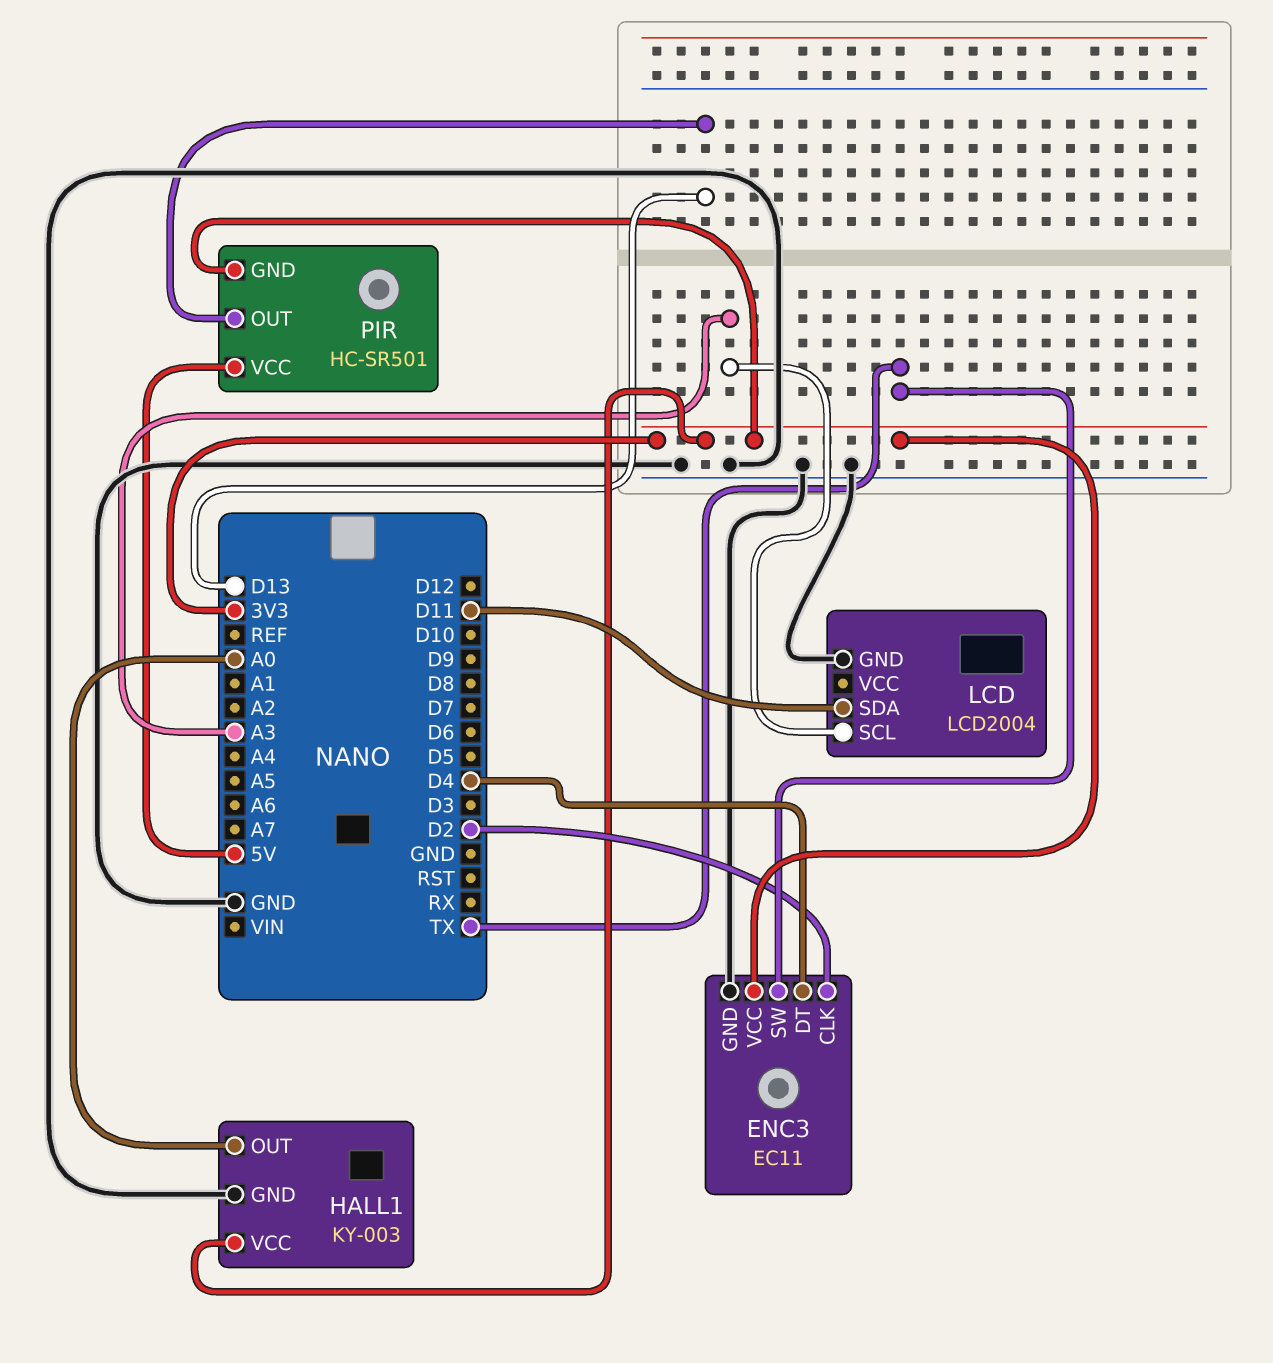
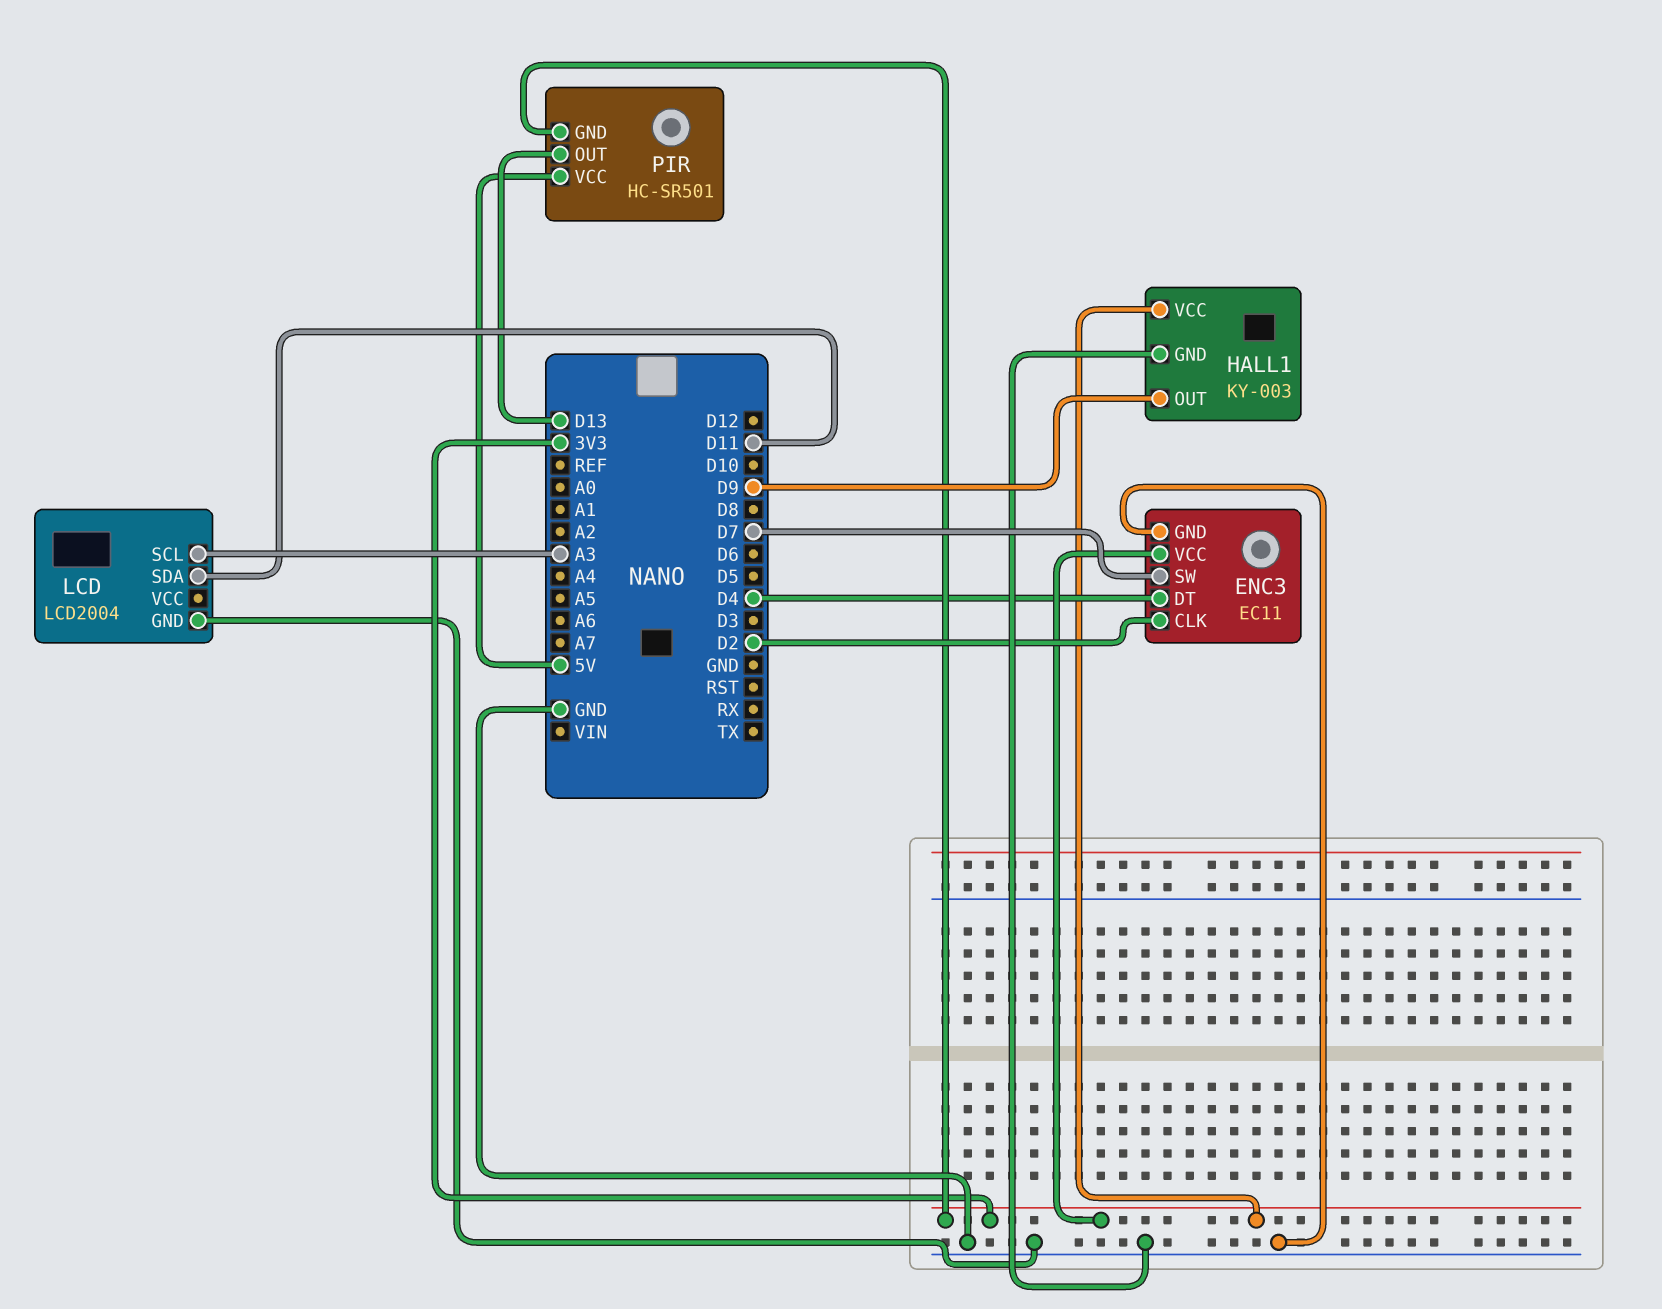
ENC3 pin SW: TX -> D7
HALL1 pin OUT: A0 -> D9

